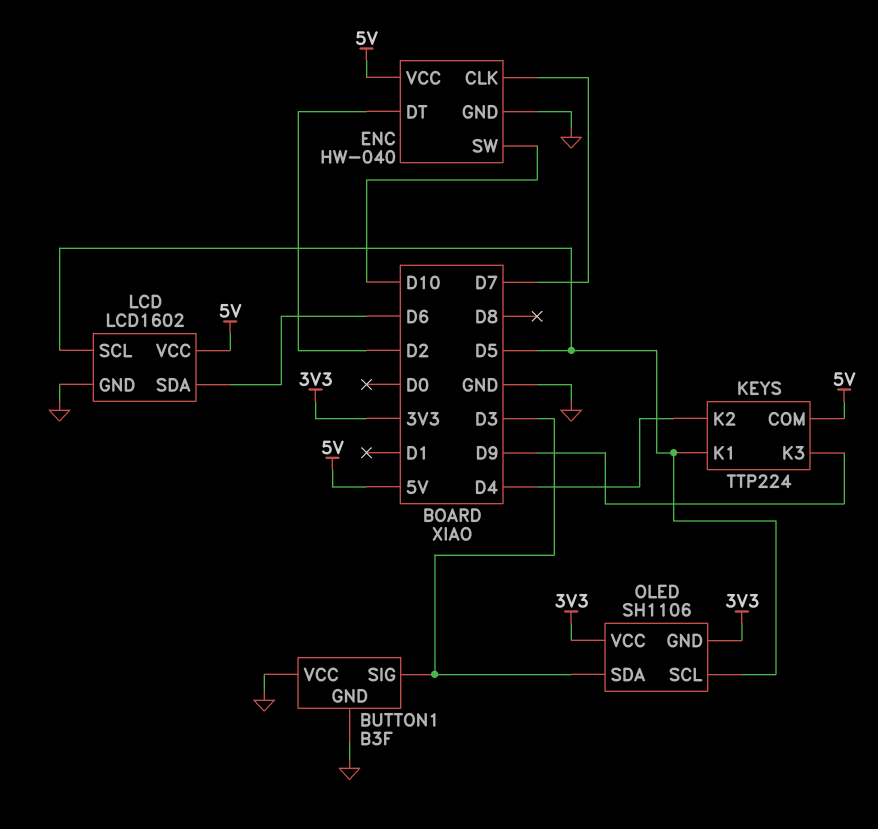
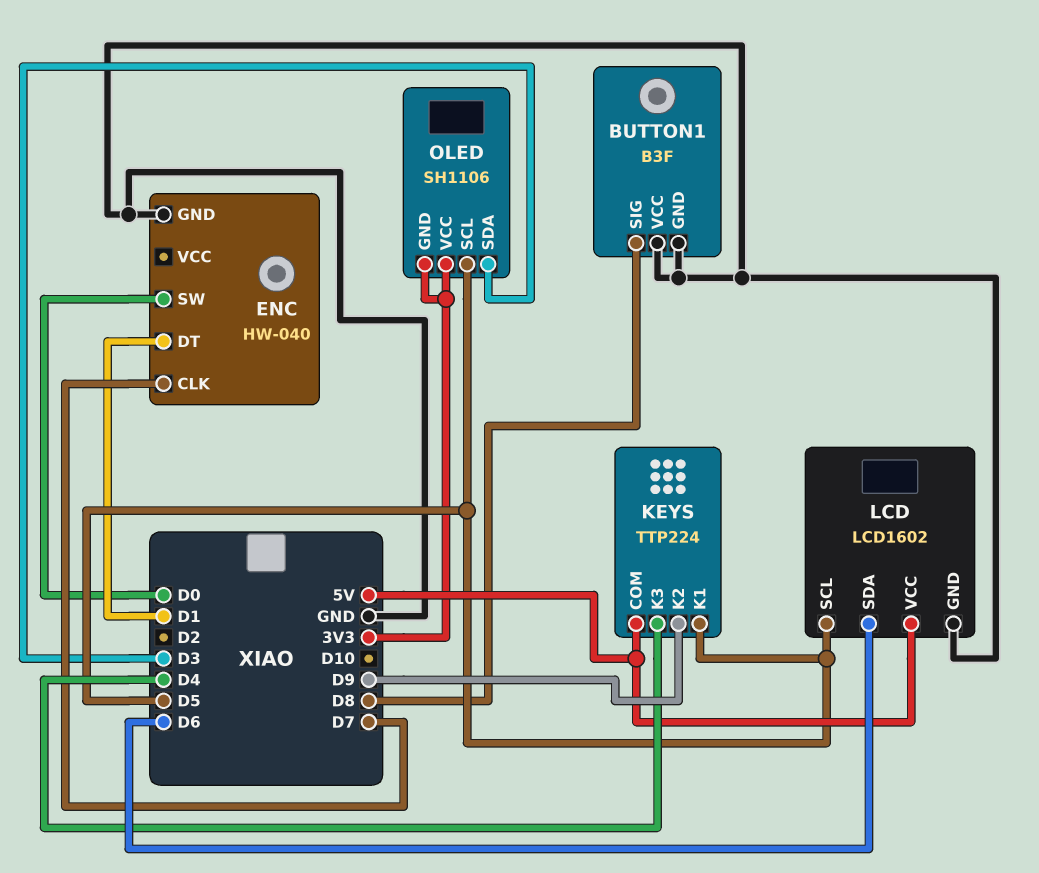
BUTTON1 pin SIG: D3 -> D8
ENC pin DT: D2 -> D1
ENC pin SW: D10 -> D0
ENC pin VCC: 5V -> none
KEYS pin K2: D4 -> D9
KEYS pin K3: D9 -> D4

